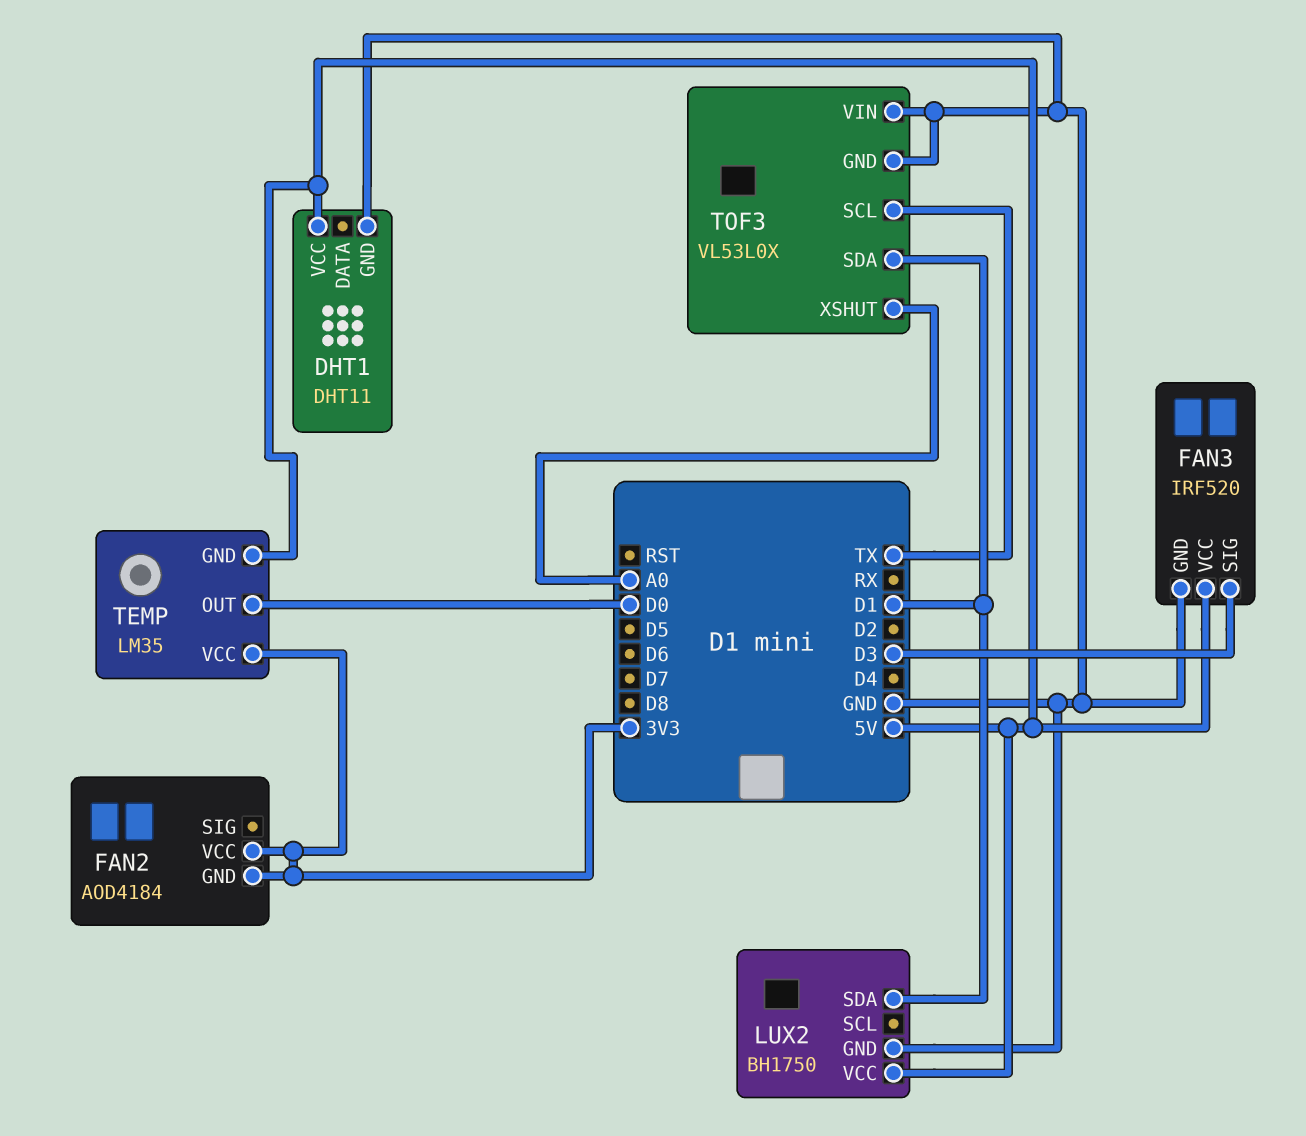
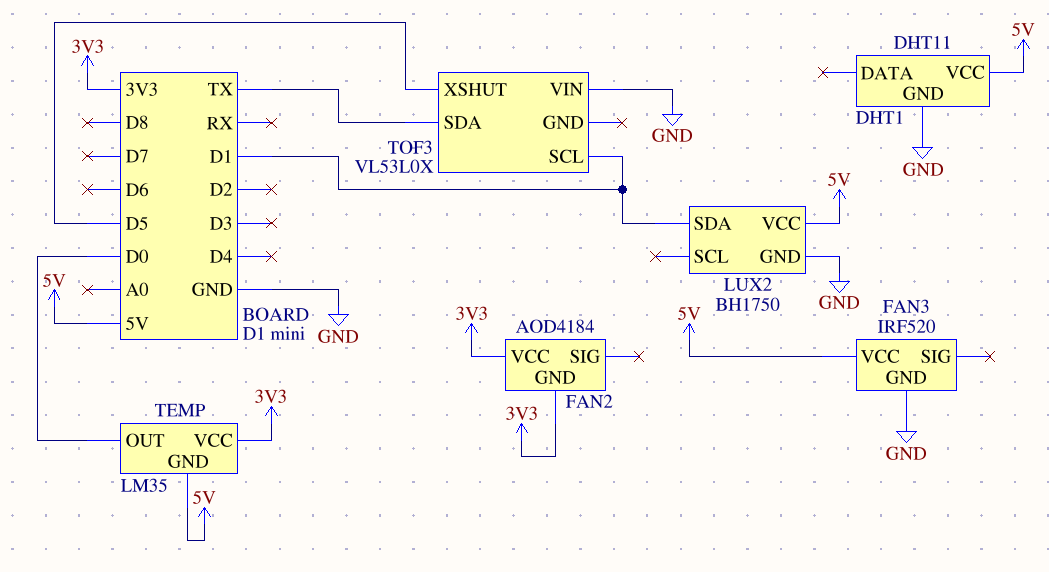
FAN3 pin SIG: D3 -> none
TOF3 pin GND: GND -> none
TOF3 pin SCL: TX -> D1
TOF3 pin SDA: D1 -> TX
TOF3 pin XSHUT: A0 -> D5

